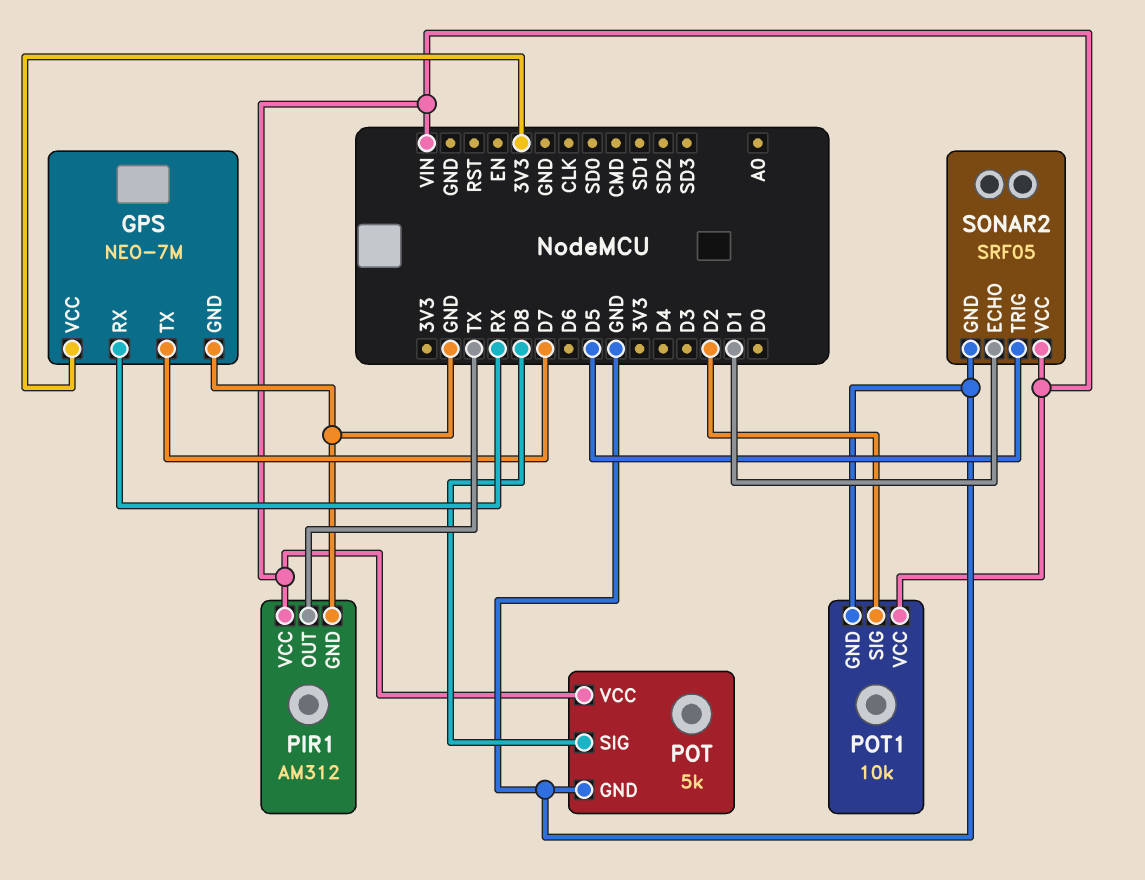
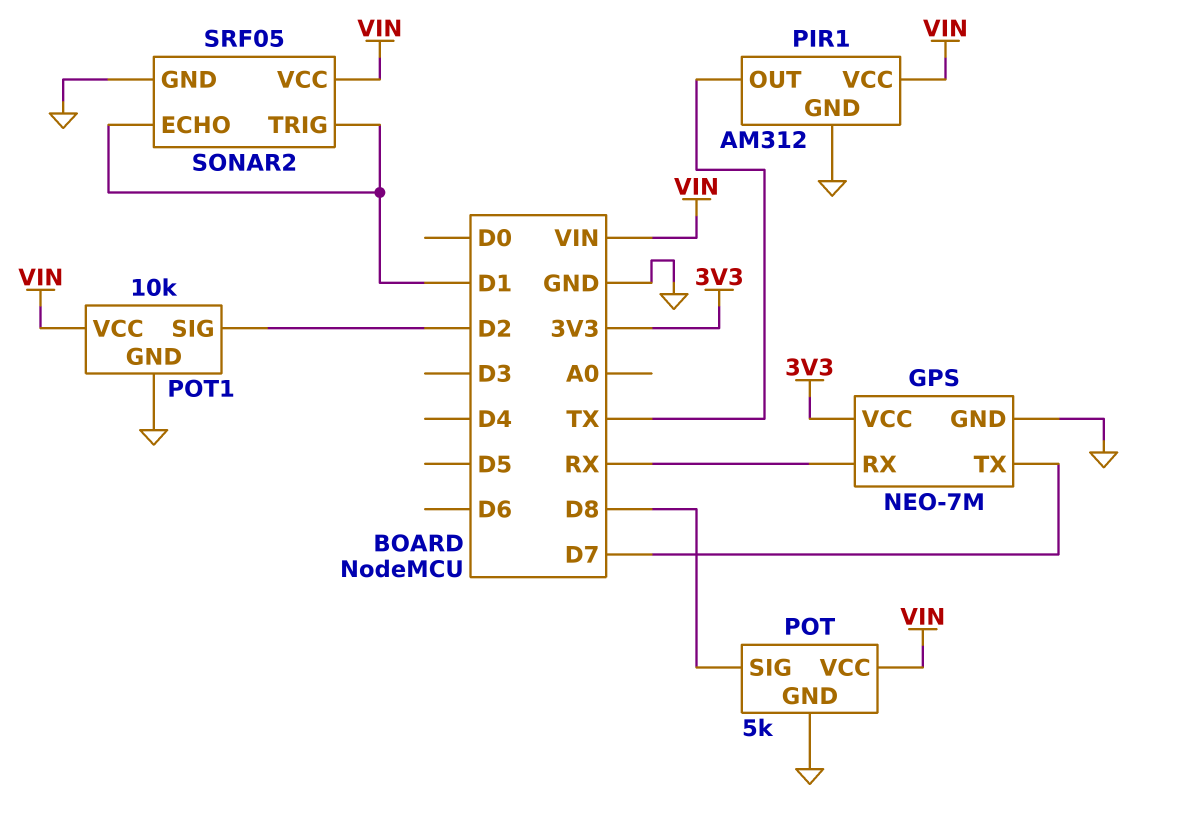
SONAR2 pin TRIG: D5 -> D1

